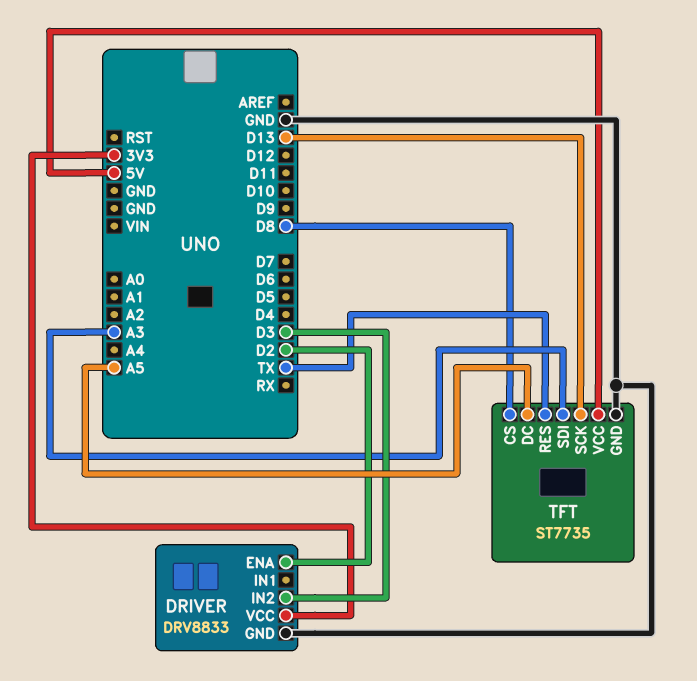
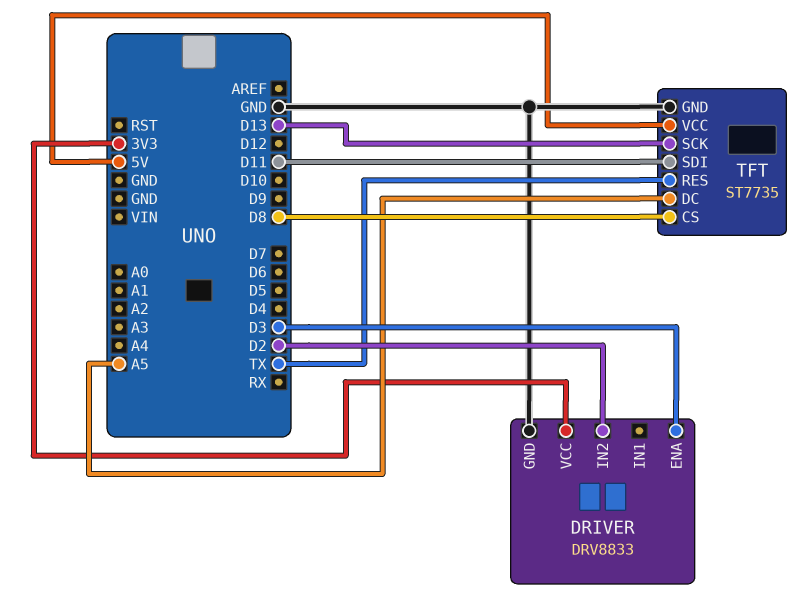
DRIVER pin ENA: D2 -> D3
DRIVER pin IN2: D3 -> D2
TFT pin SDI: A3 -> D11

